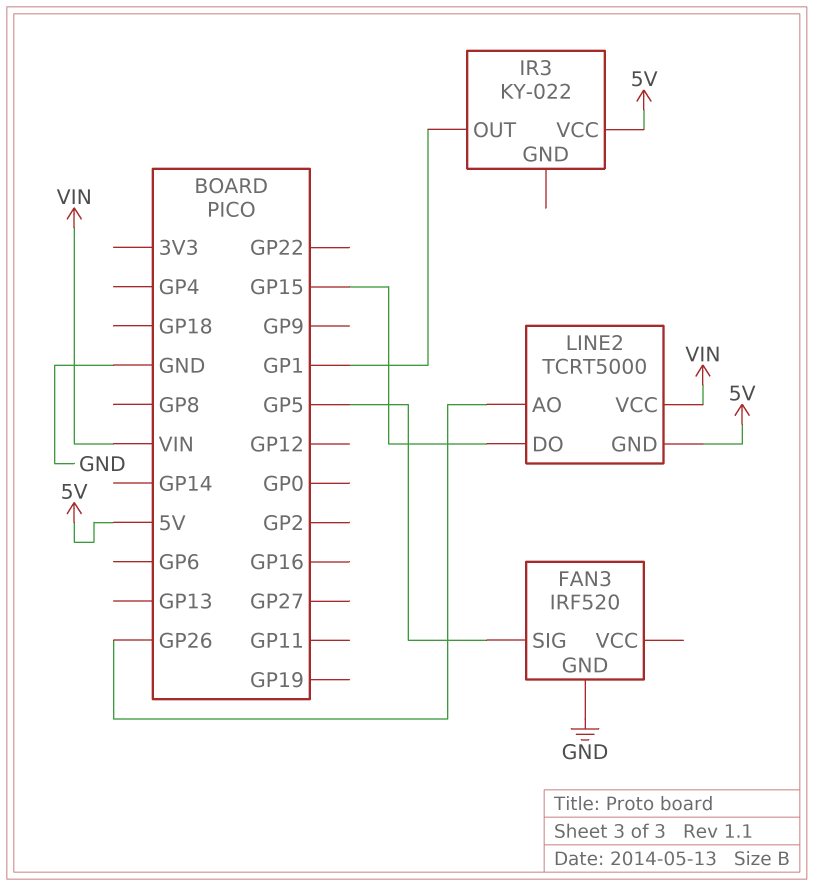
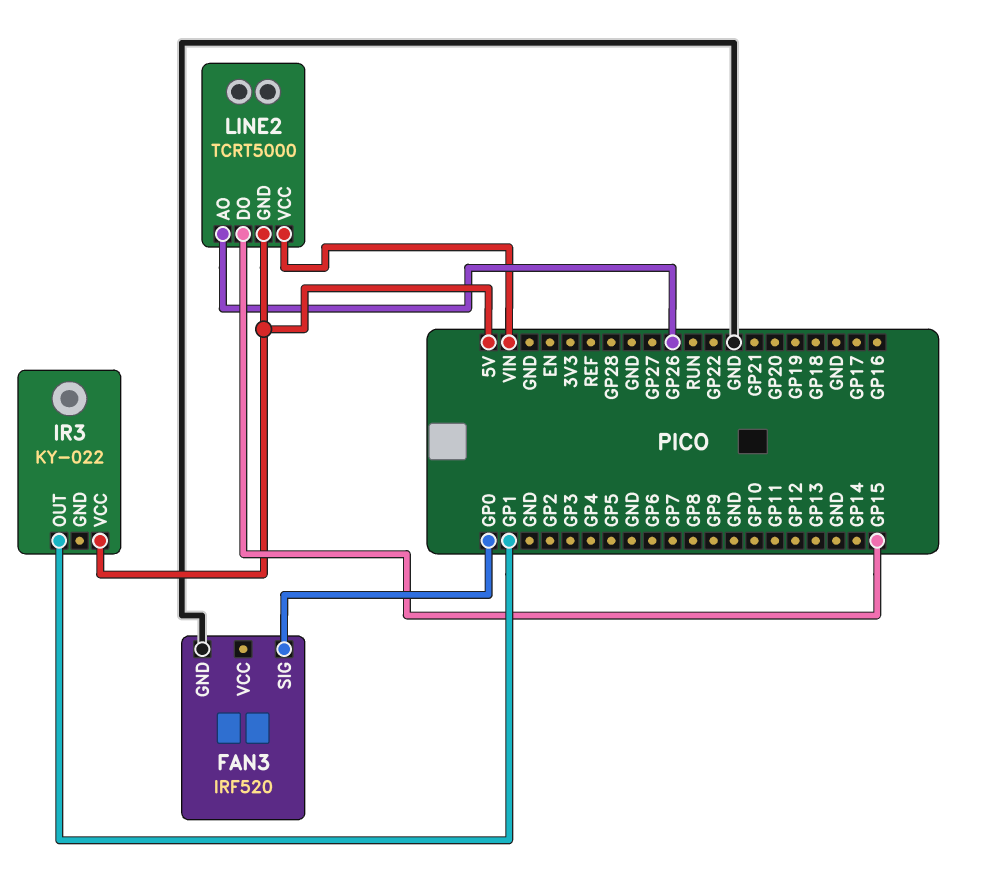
FAN3 pin SIG: GP5 -> GP0

